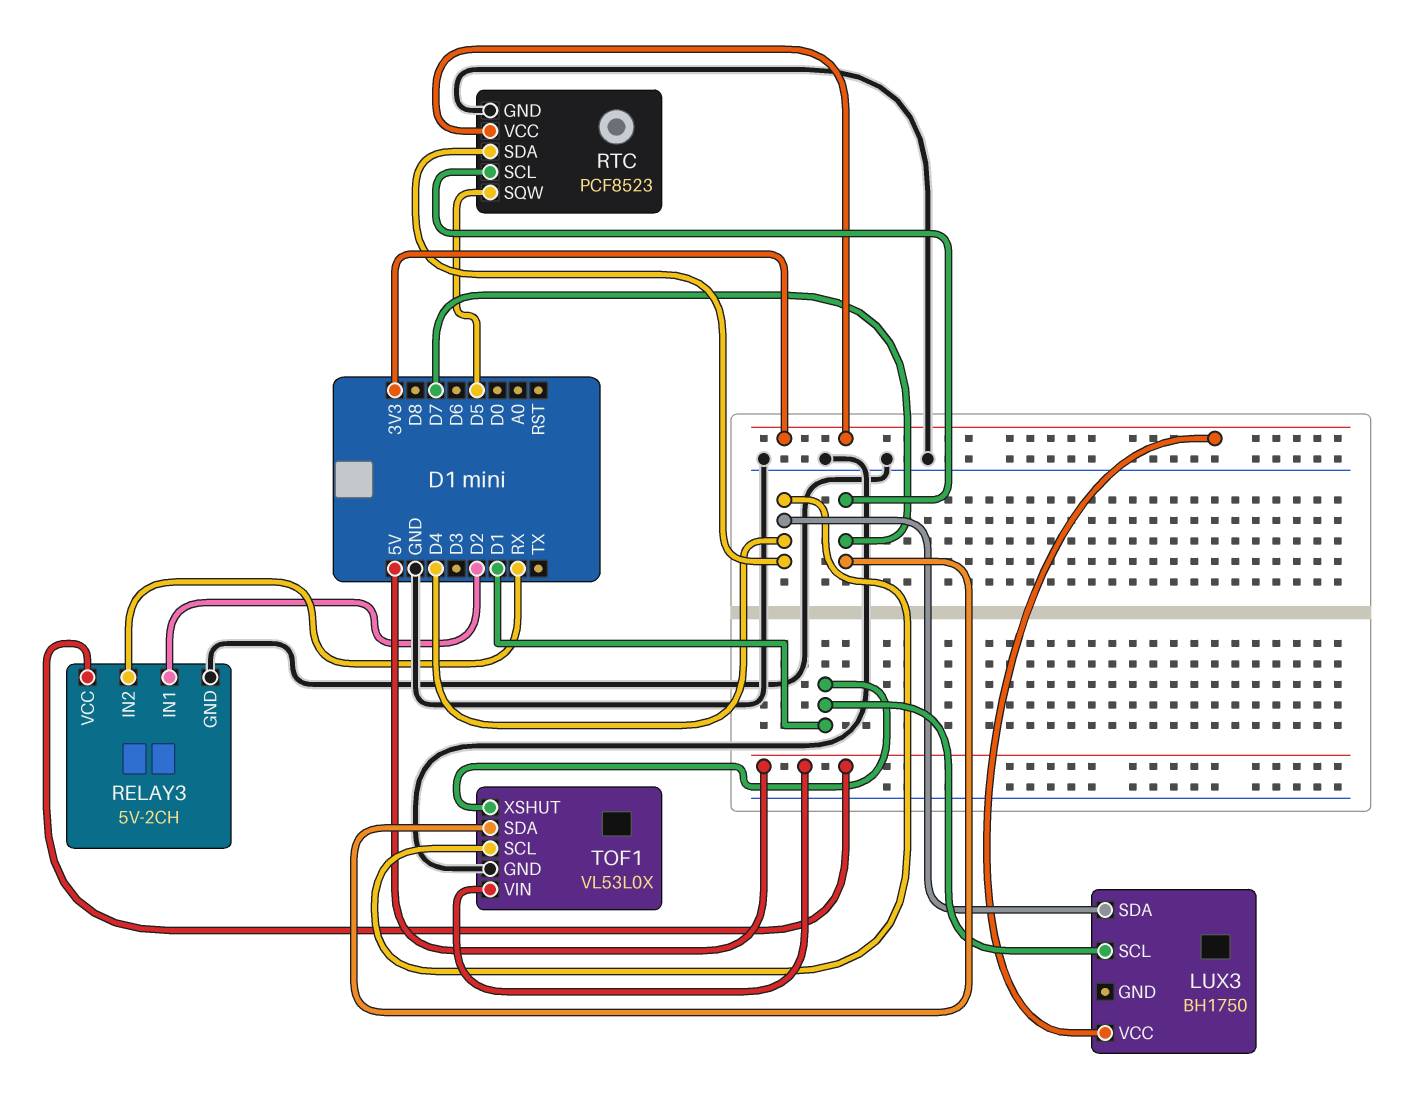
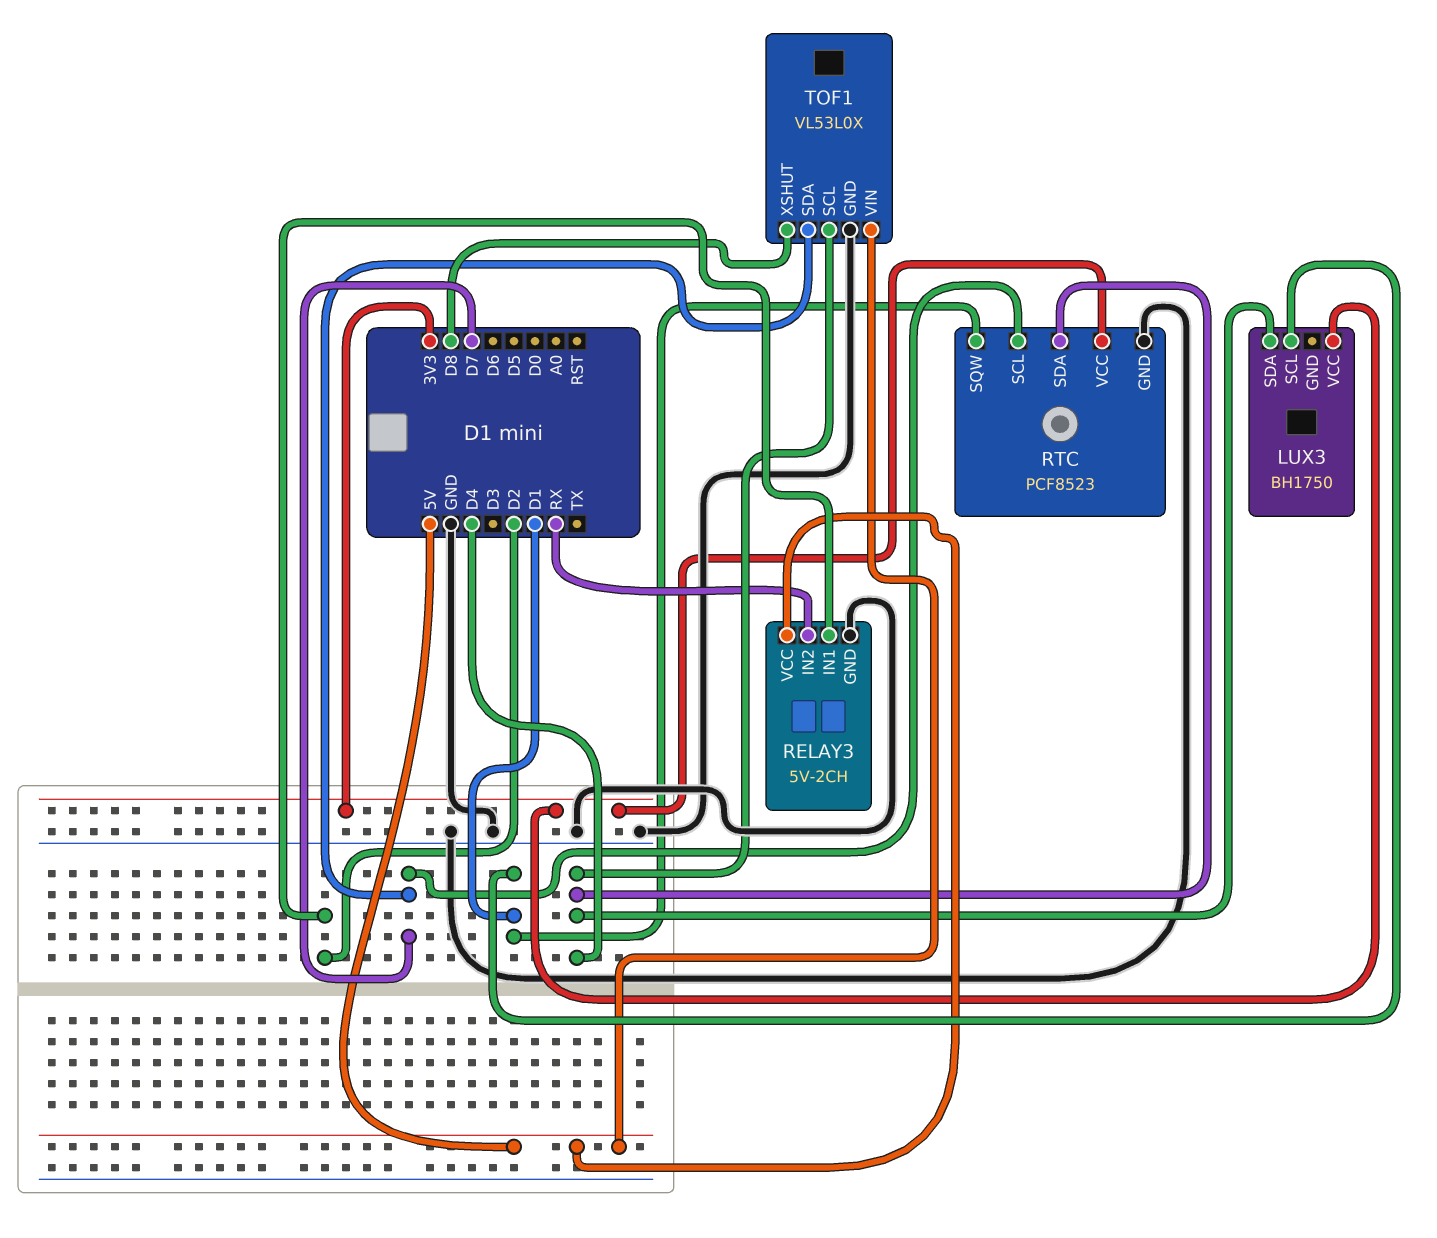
RTC pin SQW: D5 -> D1
TOF1 pin XSHUT: D1 -> D8

